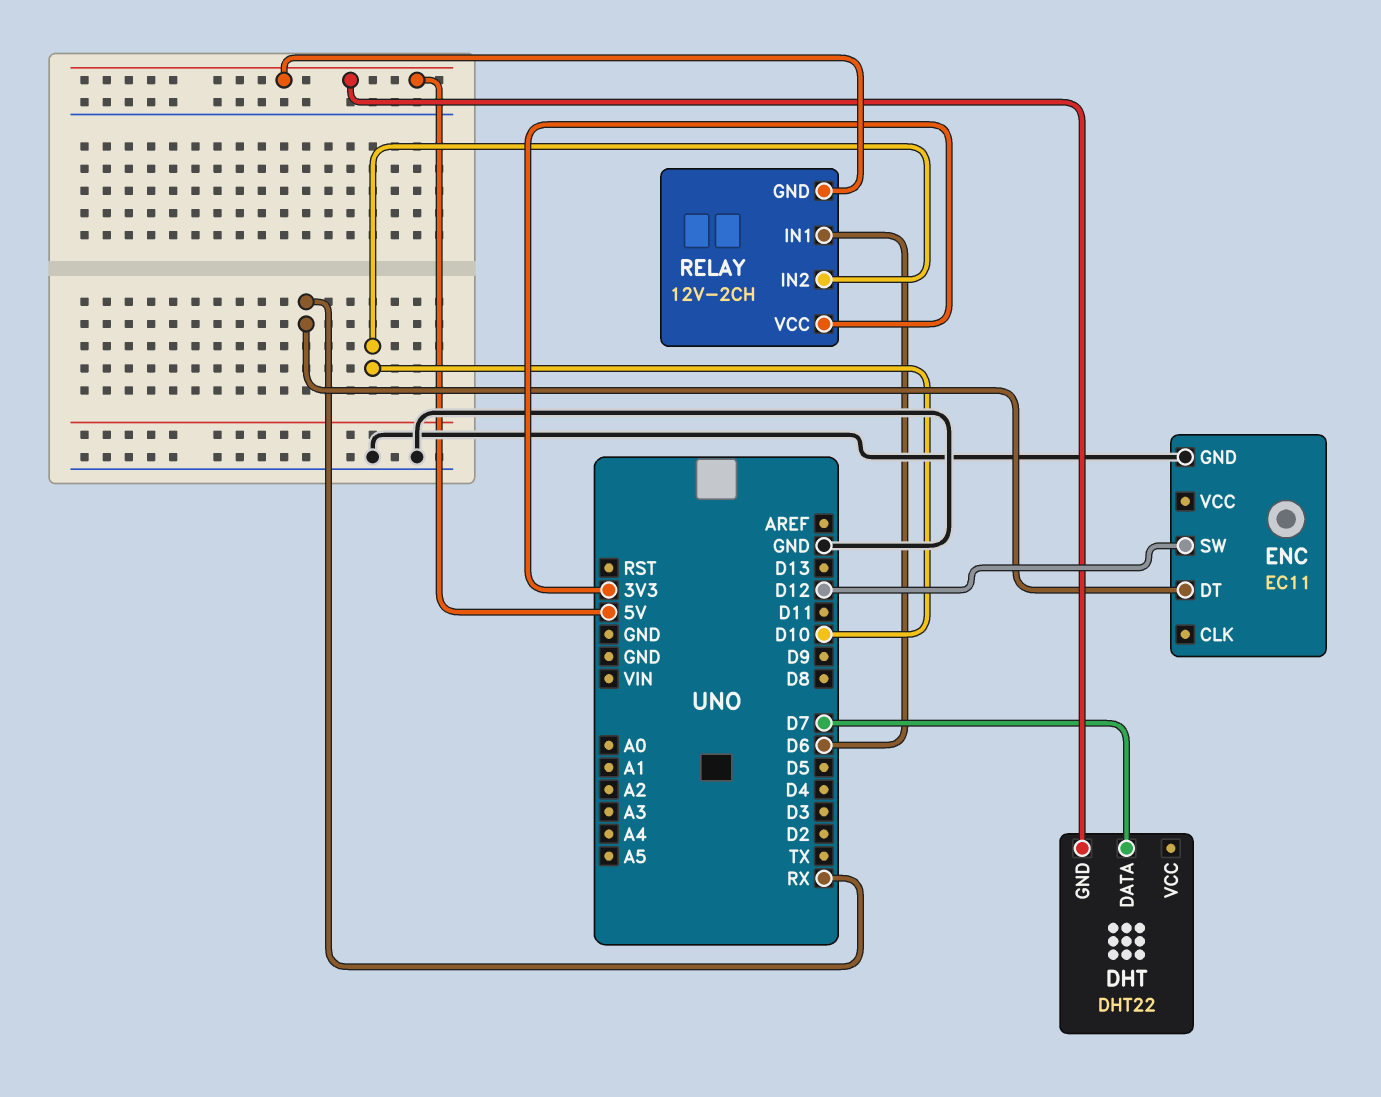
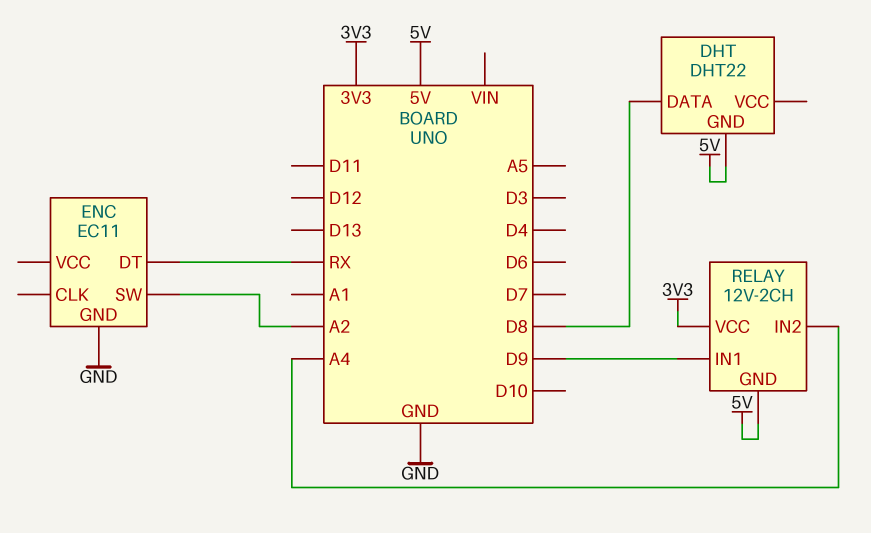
DHT pin DATA: D7 -> D8
ENC pin SW: D12 -> A2
RELAY pin IN1: D6 -> D9
RELAY pin IN2: D10 -> A4

